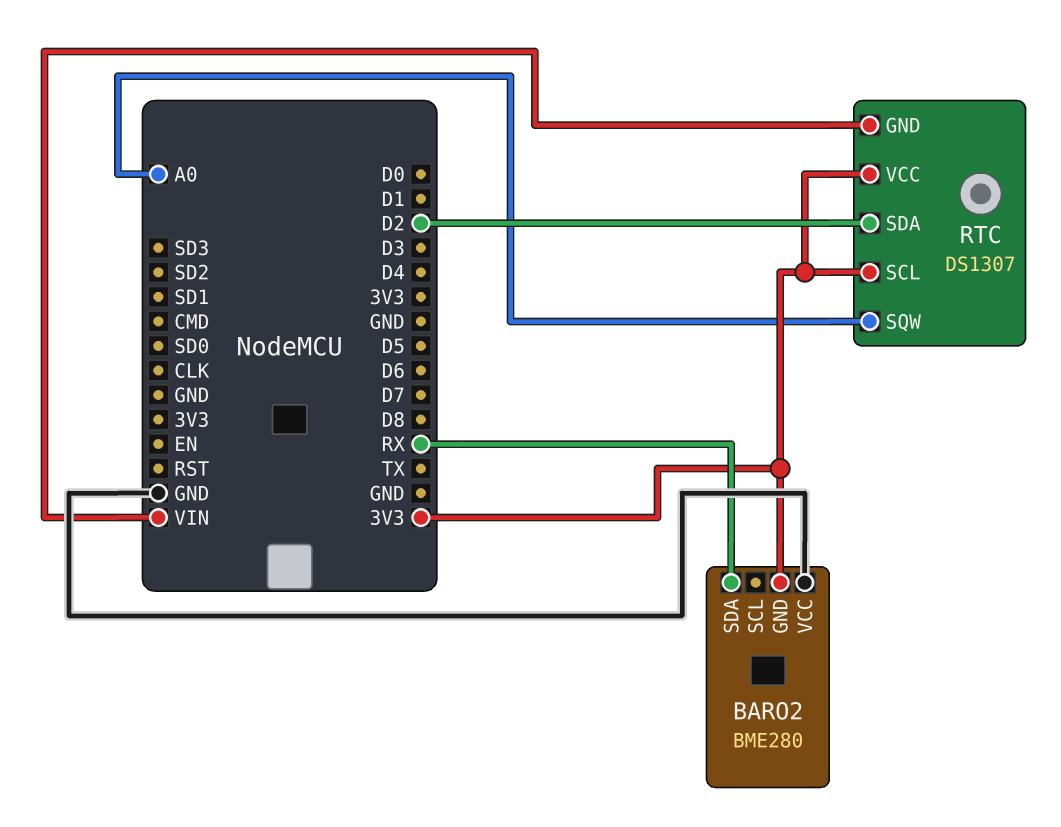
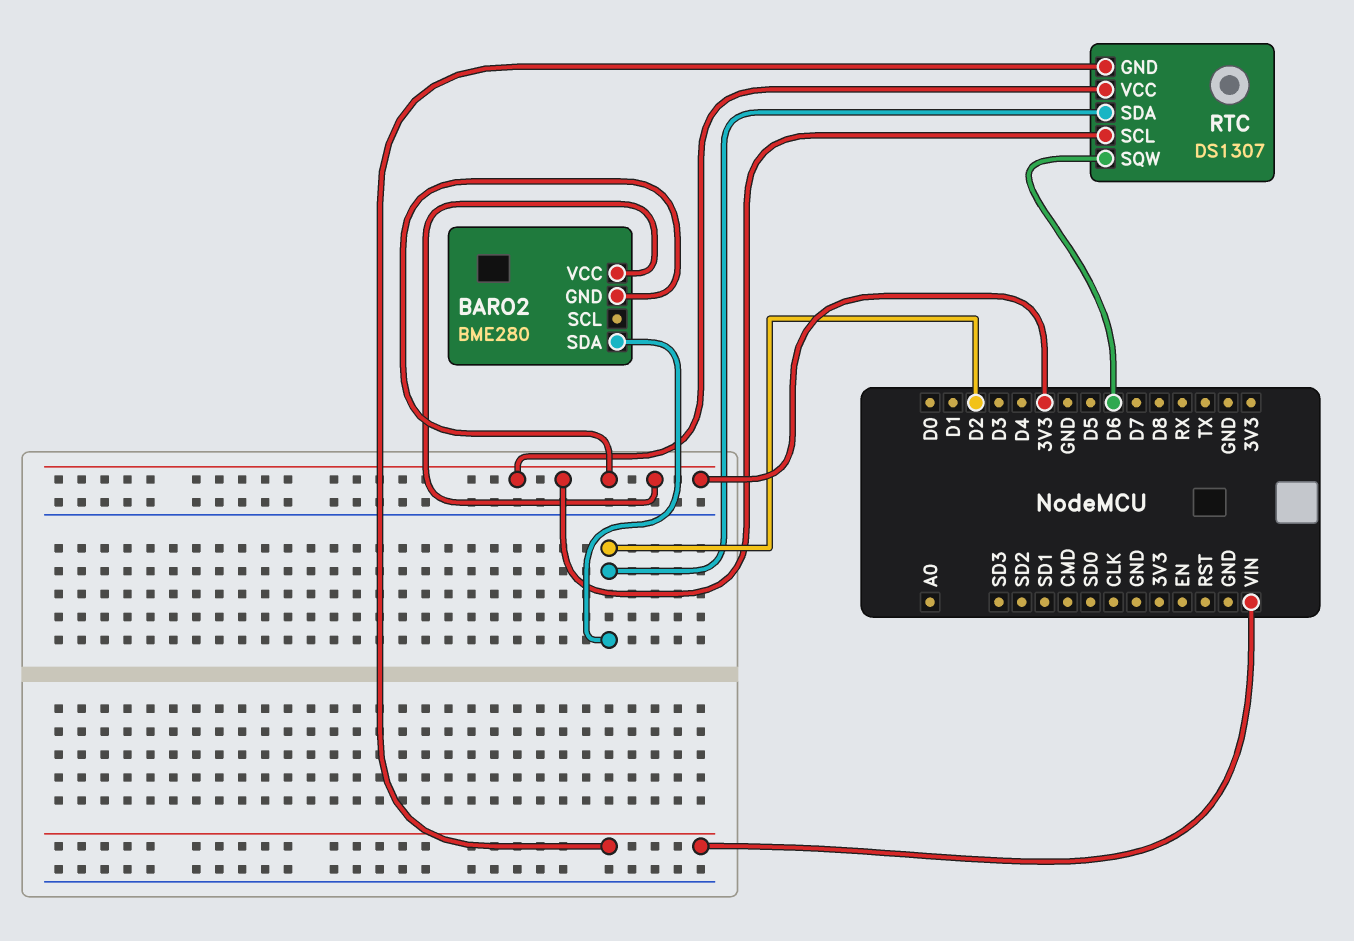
BARO2 pin SDA: RX -> D2
BARO2 pin VCC: GND -> 3V3
RTC pin SQW: A0 -> D6

